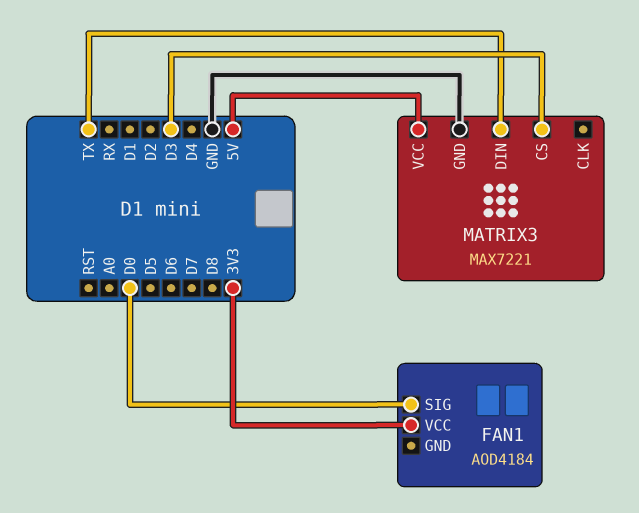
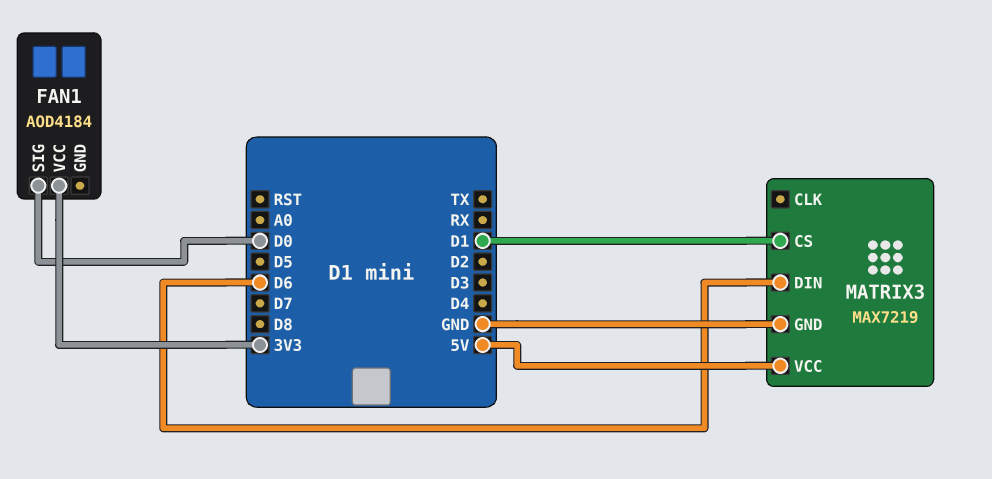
MATRIX3: MAX7221 -> MAX7219
MATRIX3 pin CS: D3 -> D1
MATRIX3 pin DIN: TX -> D6

